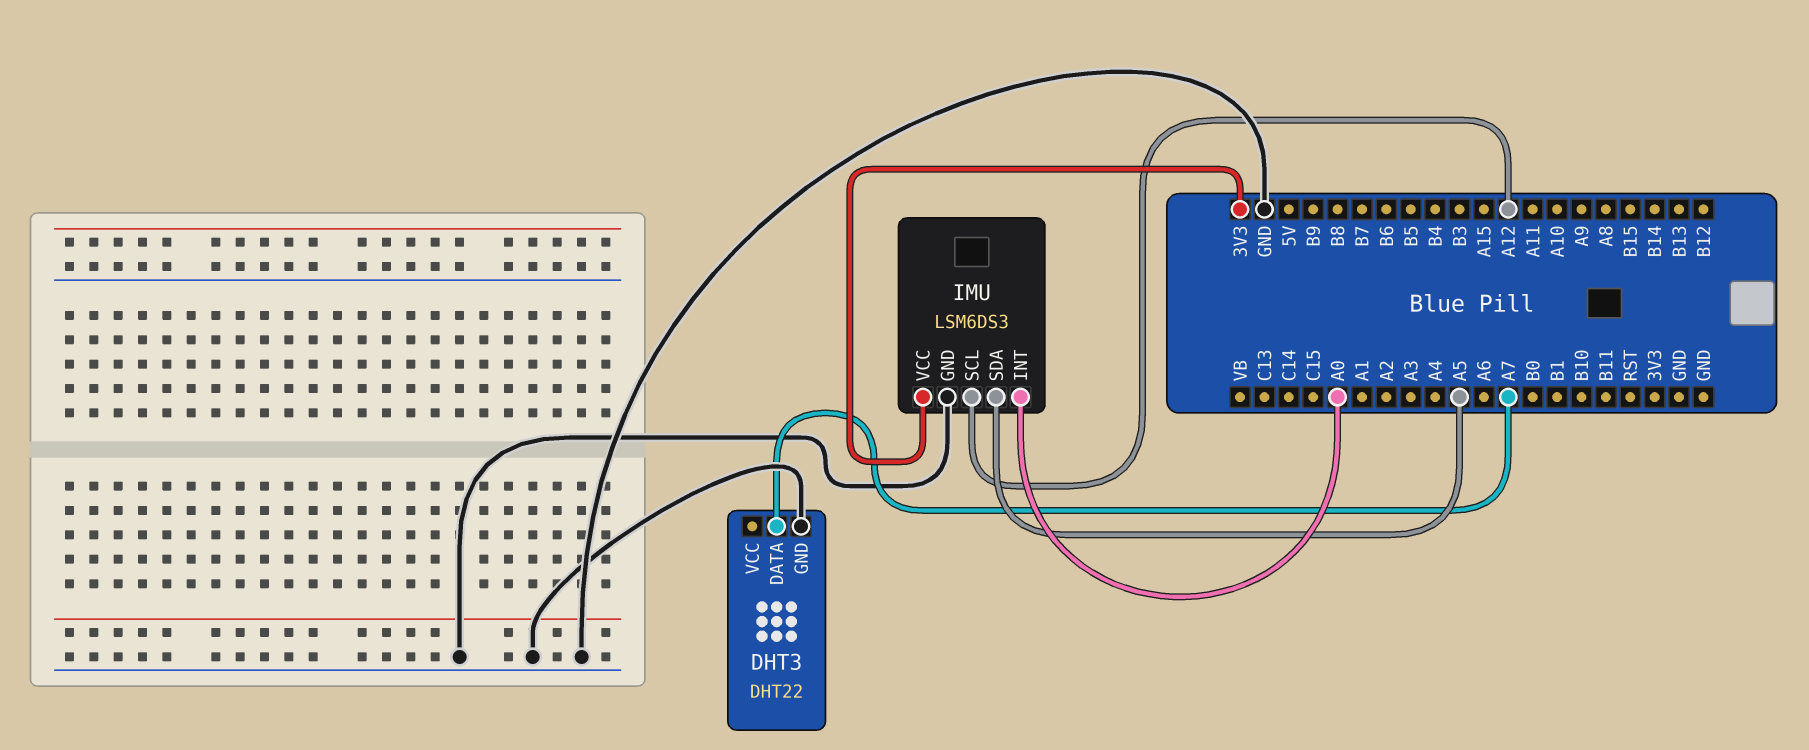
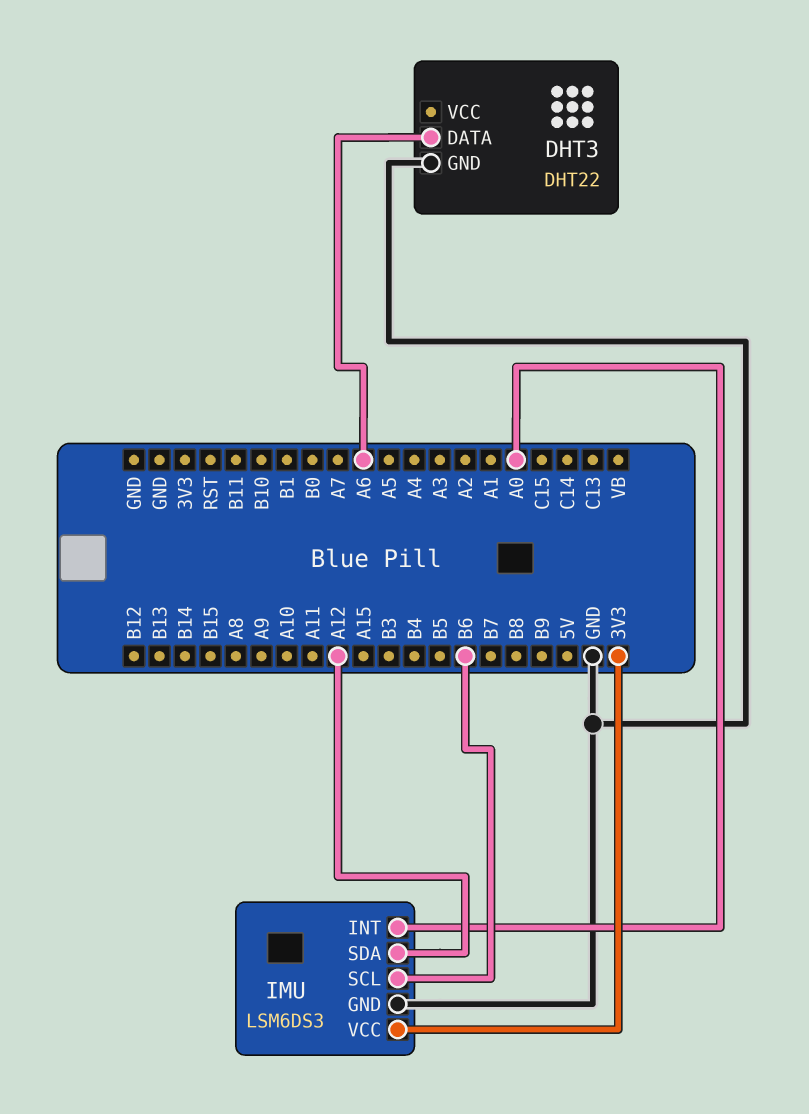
DHT3 pin DATA: A7 -> A6
IMU pin SCL: A12 -> B6
IMU pin SDA: A5 -> A12

